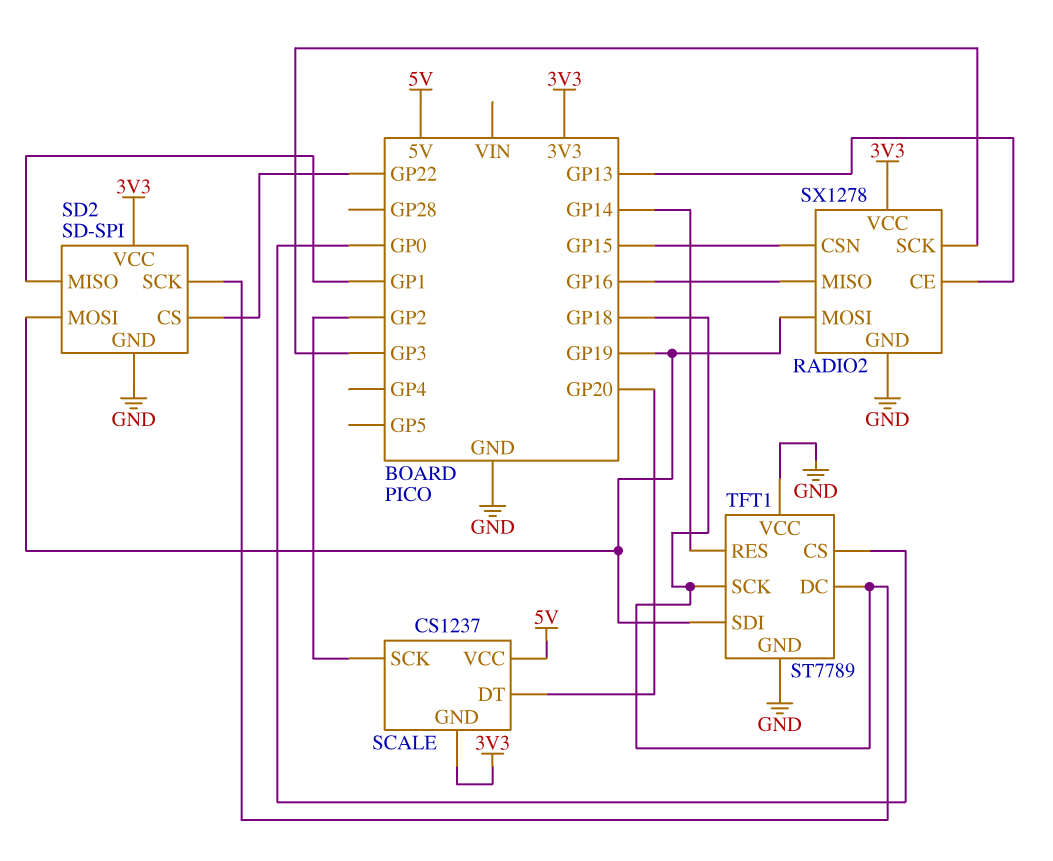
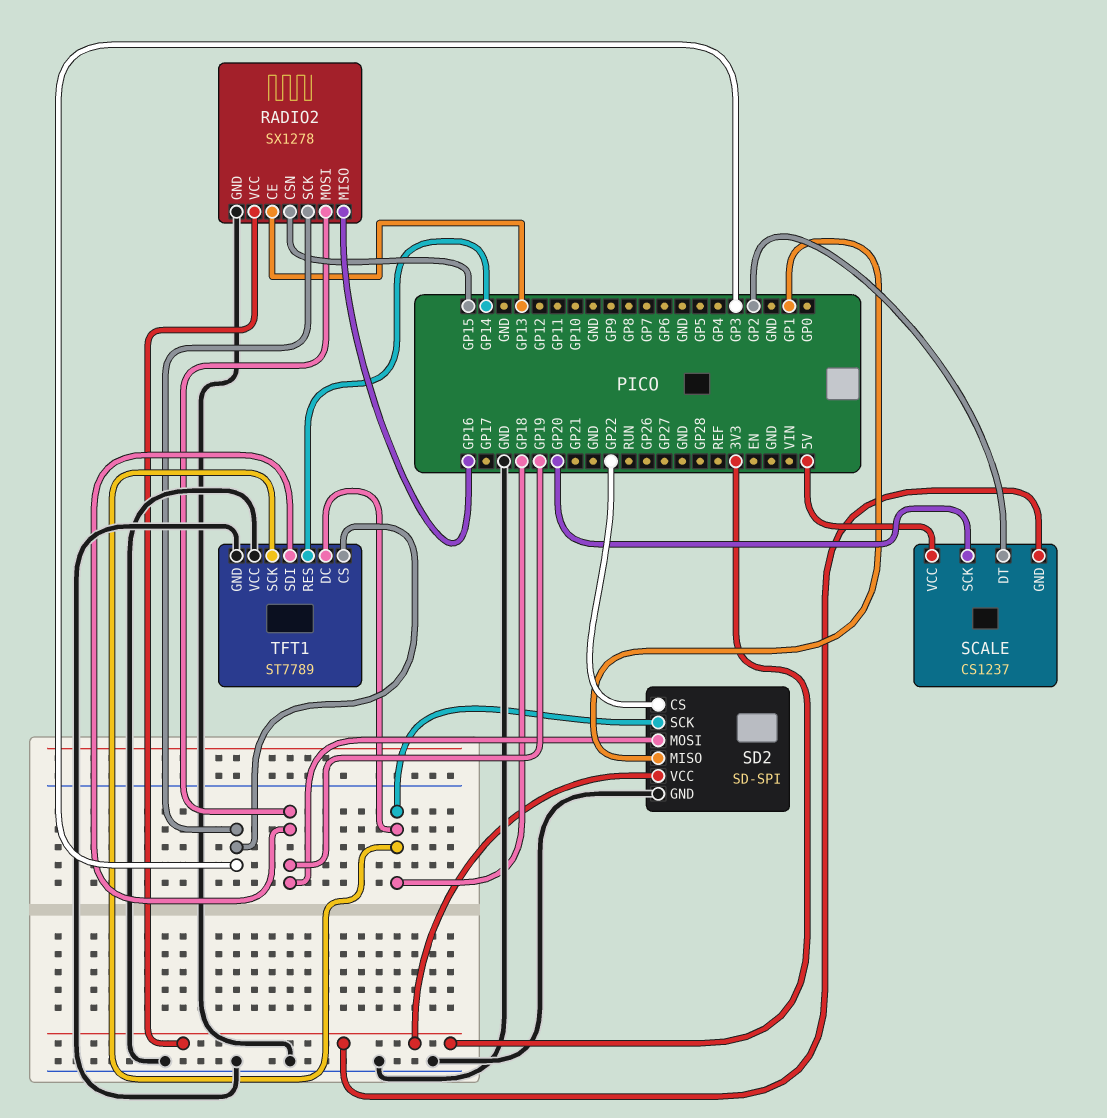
SCALE pin DT: GP20 -> GP2
SCALE pin SCK: GP2 -> GP20
TFT1 pin CS: GP0 -> GP3

